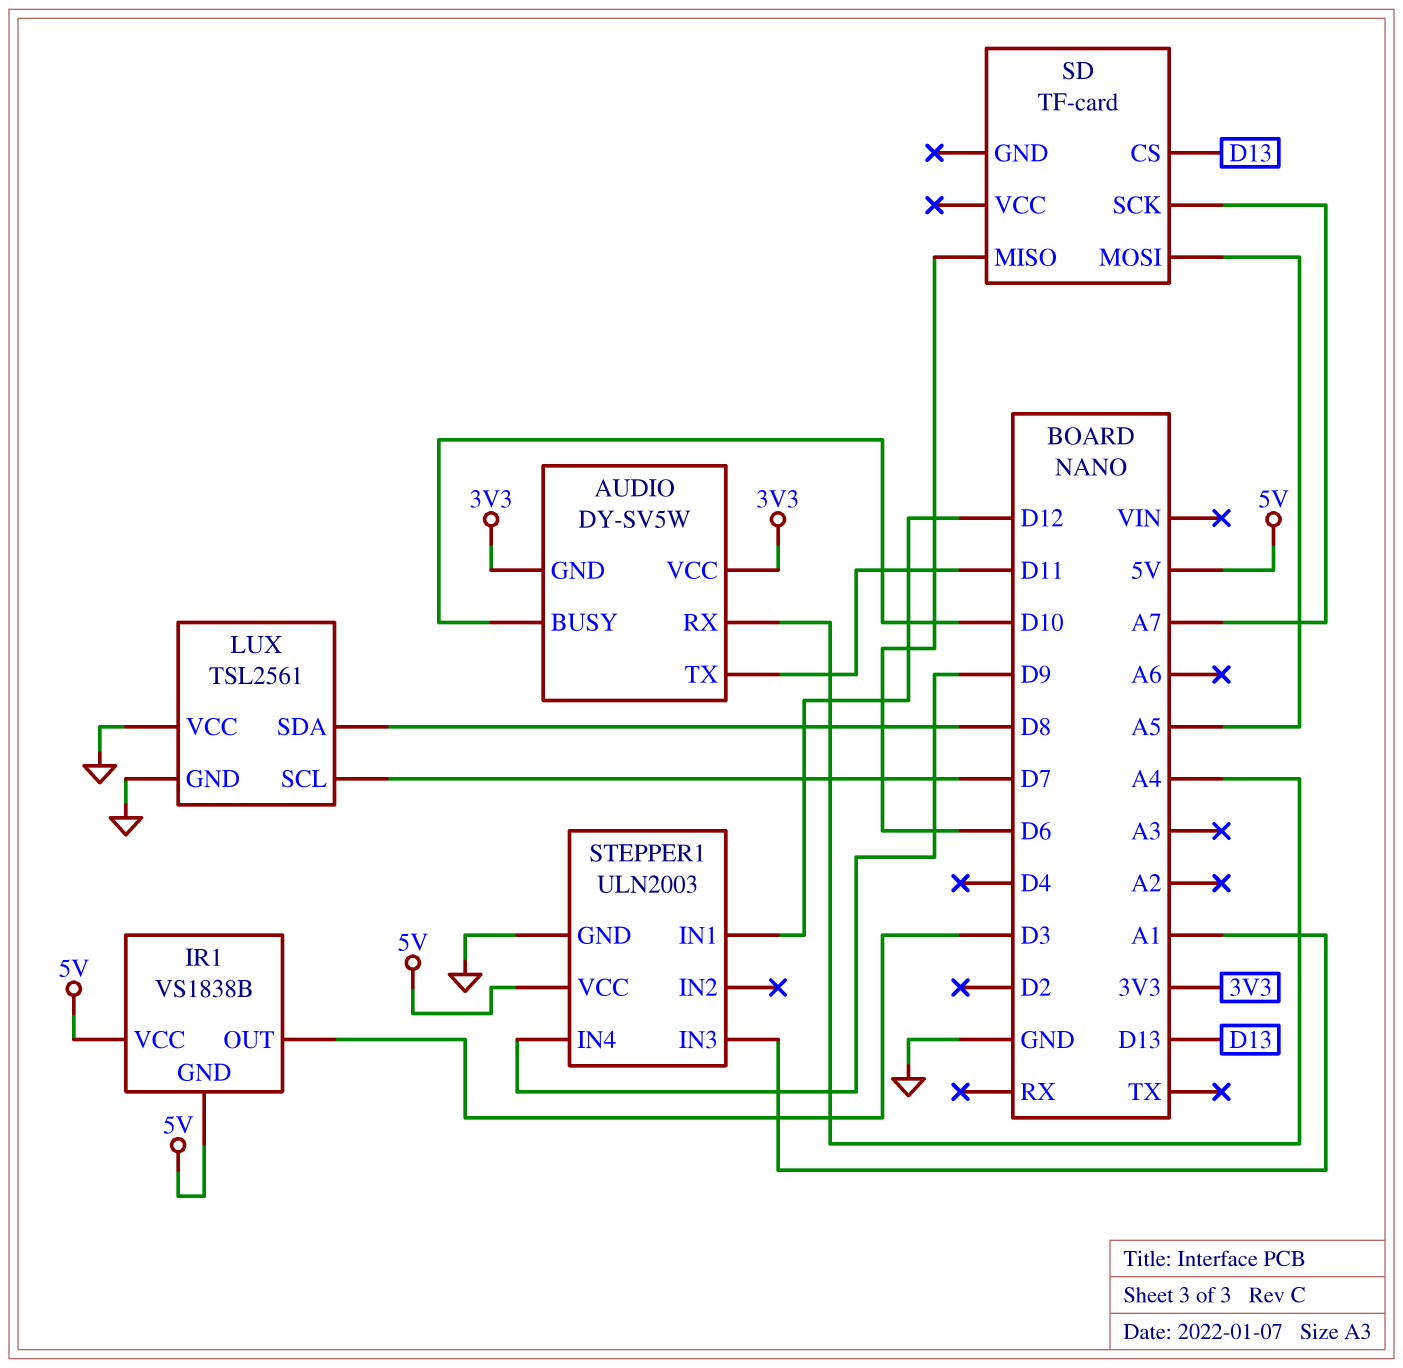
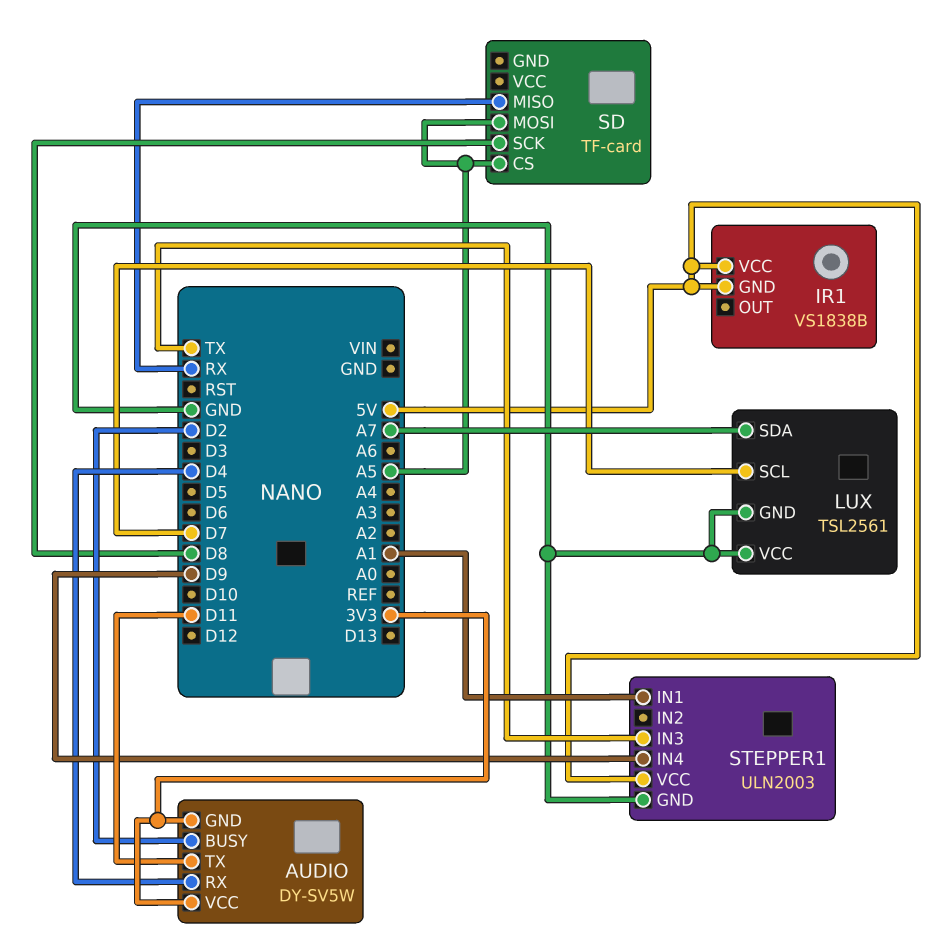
AUDIO pin BUSY: D10 -> D2
AUDIO pin RX: A4 -> D4
IR1 pin OUT: D3 -> none
LUX pin SDA: D8 -> A7
SD pin CS: D13 -> A5
SD pin MISO: D6 -> RX
SD pin SCK: A7 -> D8
STEPPER1 pin IN1: D12 -> A1
STEPPER1 pin IN3: A1 -> TX

